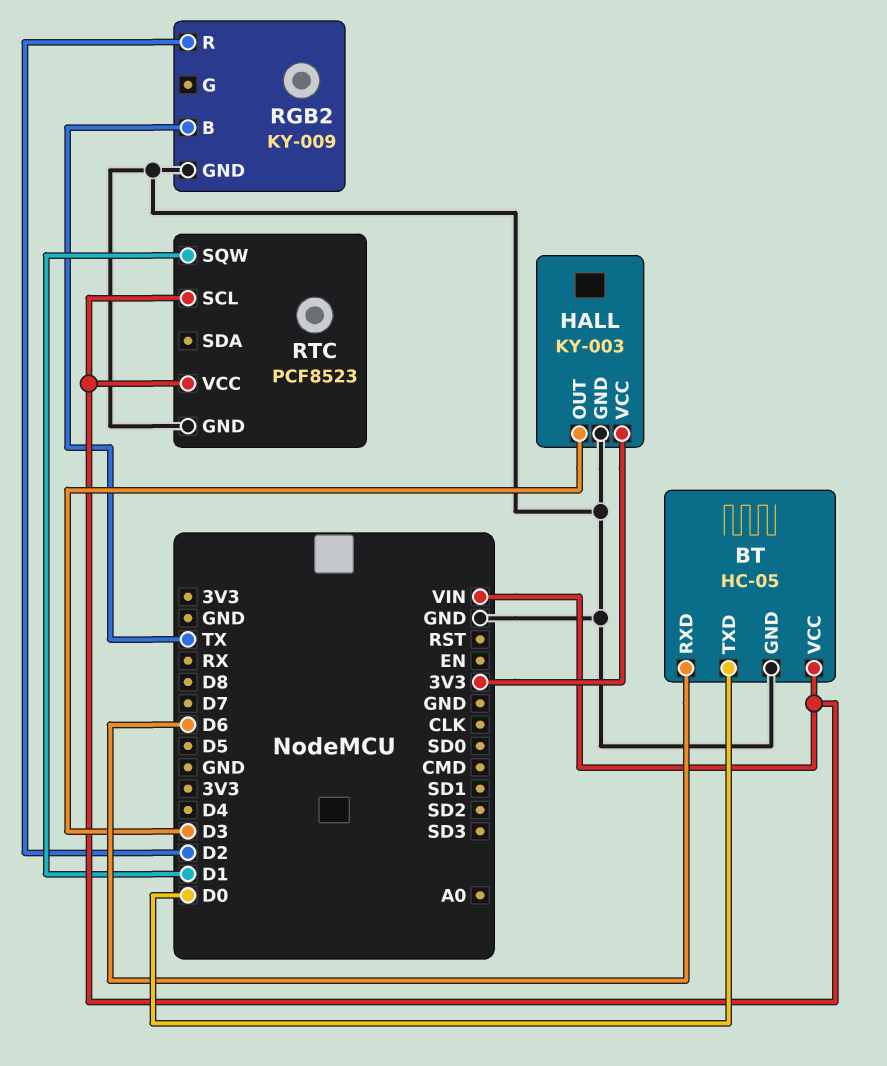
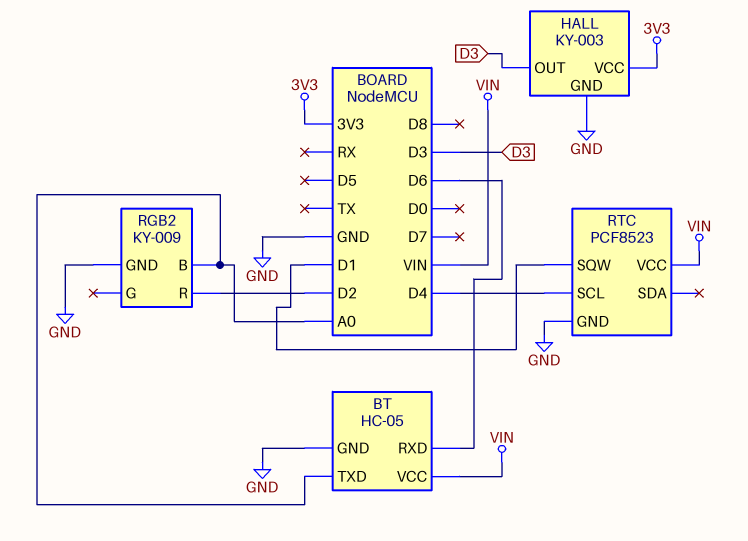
BT pin TXD: D0 -> A0
RGB2 pin B: TX -> A0
RTC pin SCL: VIN -> D4

